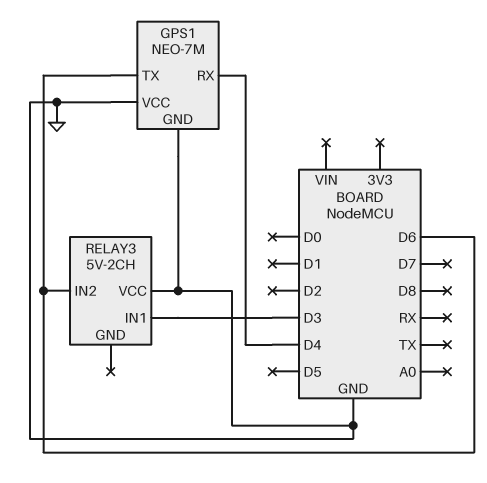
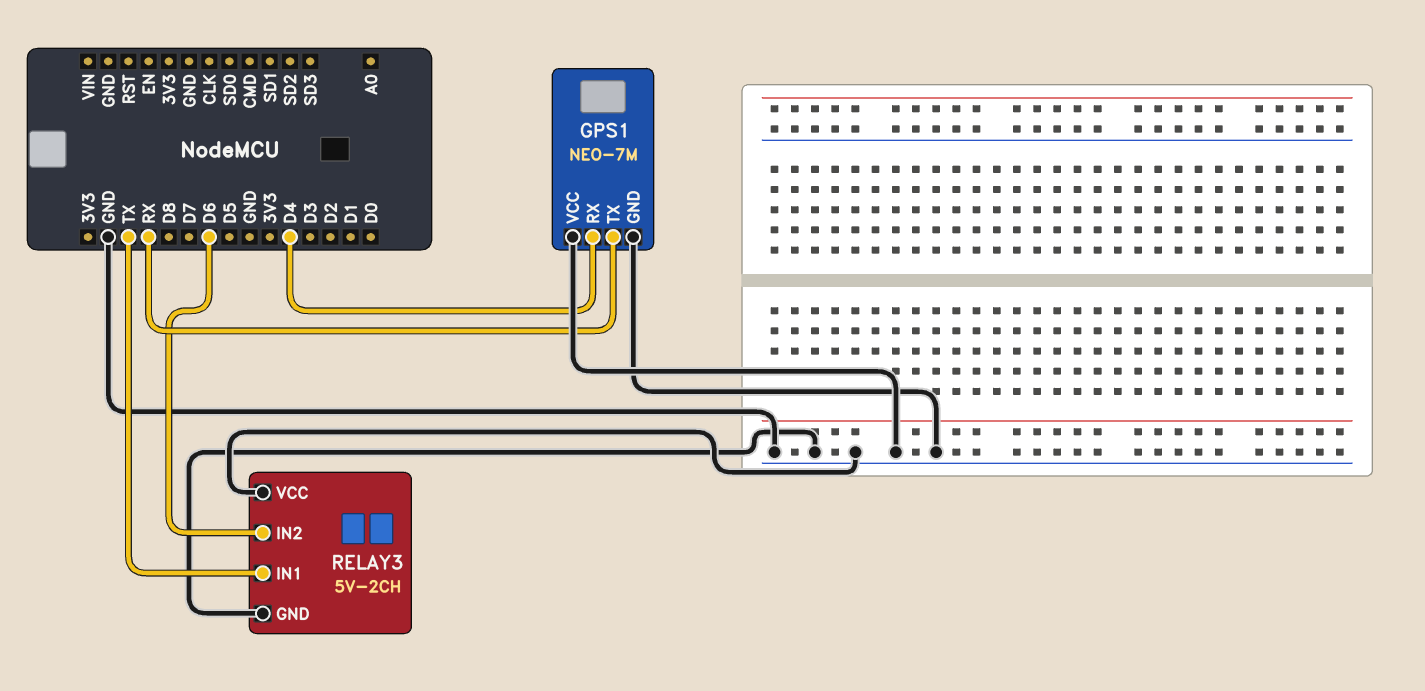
GPS1 pin TX: D6 -> RX
RELAY3 pin GND: none -> GND
RELAY3 pin IN1: D3 -> TX

